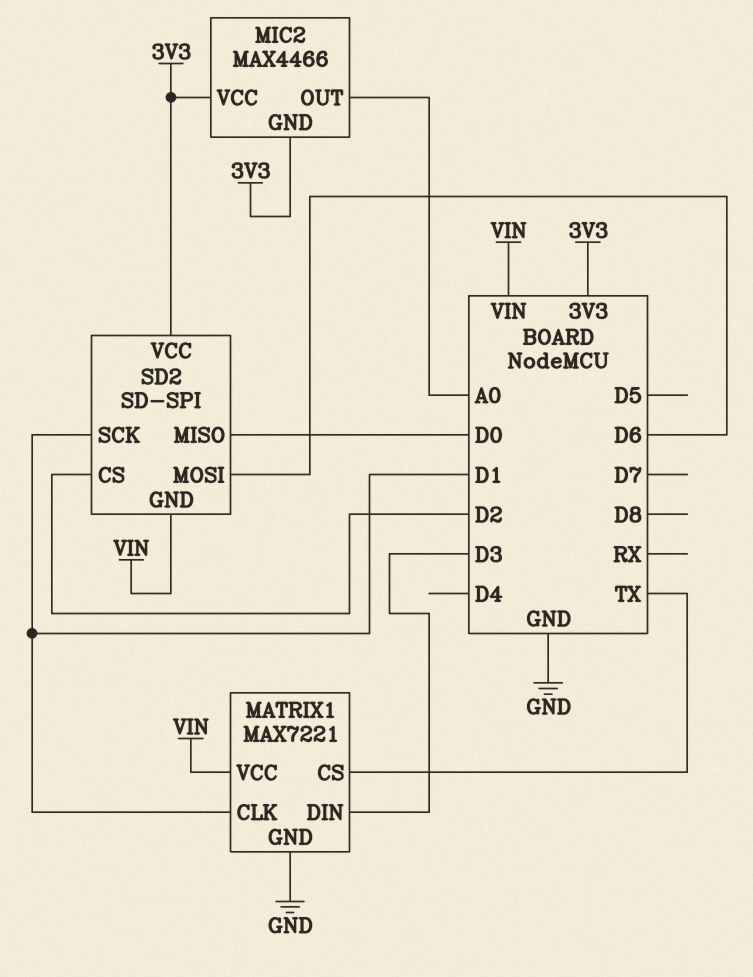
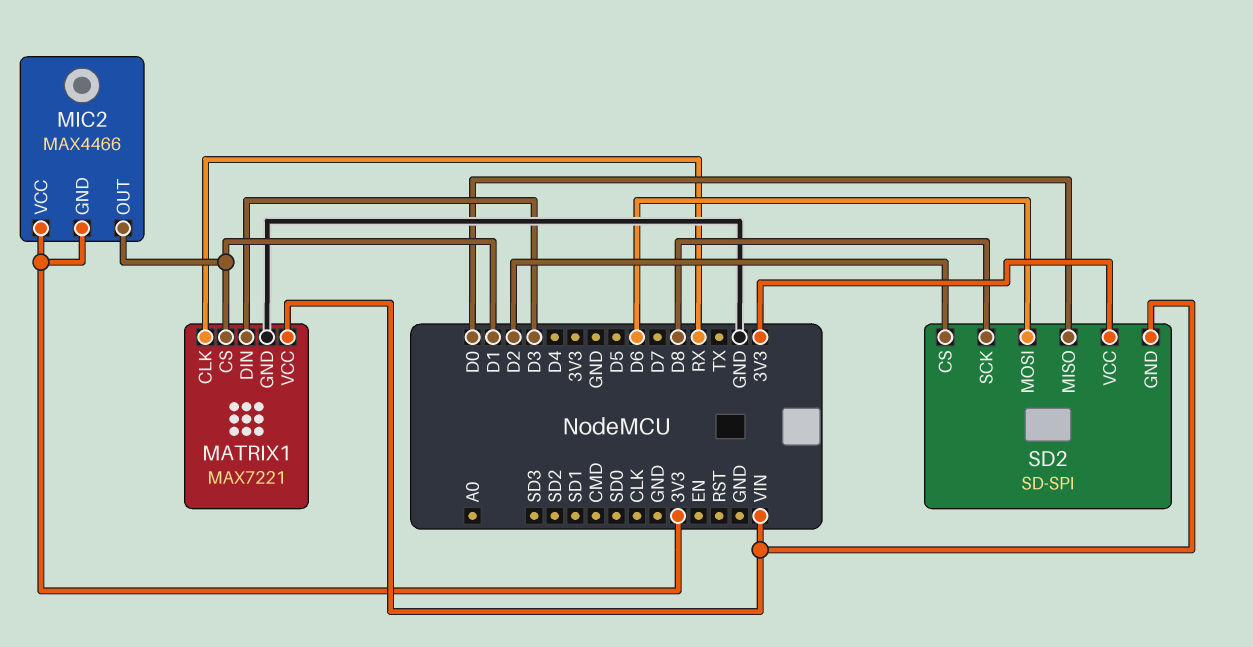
MATRIX1 pin CLK: D1 -> RX
MATRIX1 pin CS: TX -> D1
MIC2 pin OUT: A0 -> D1
SD2 pin SCK: D1 -> D8

